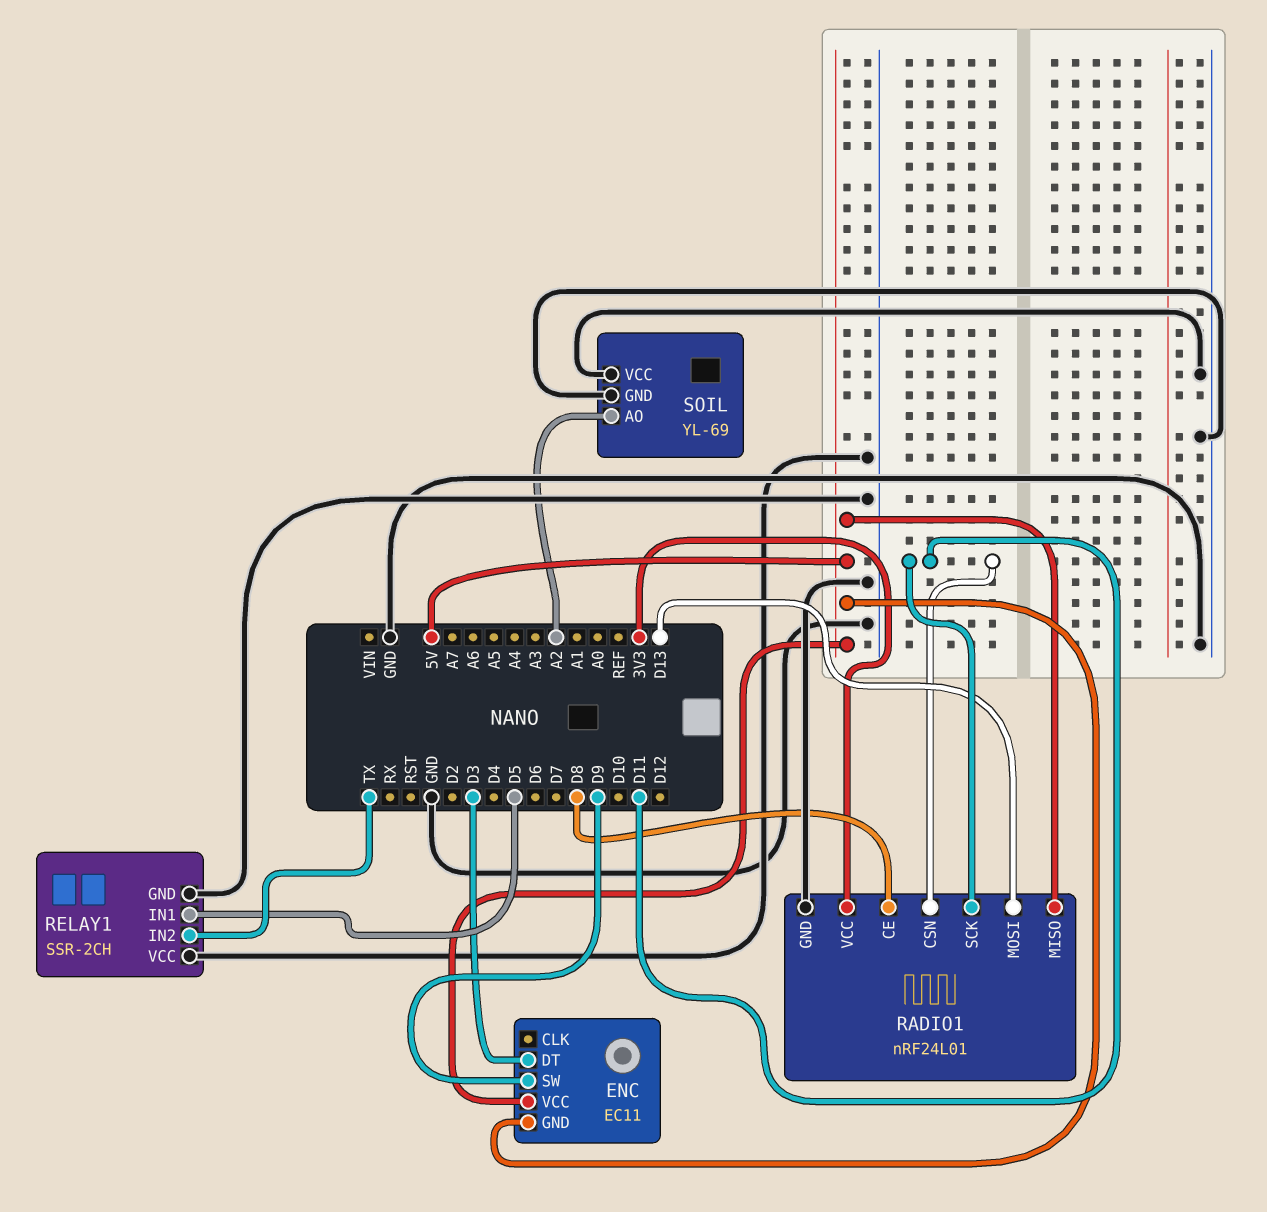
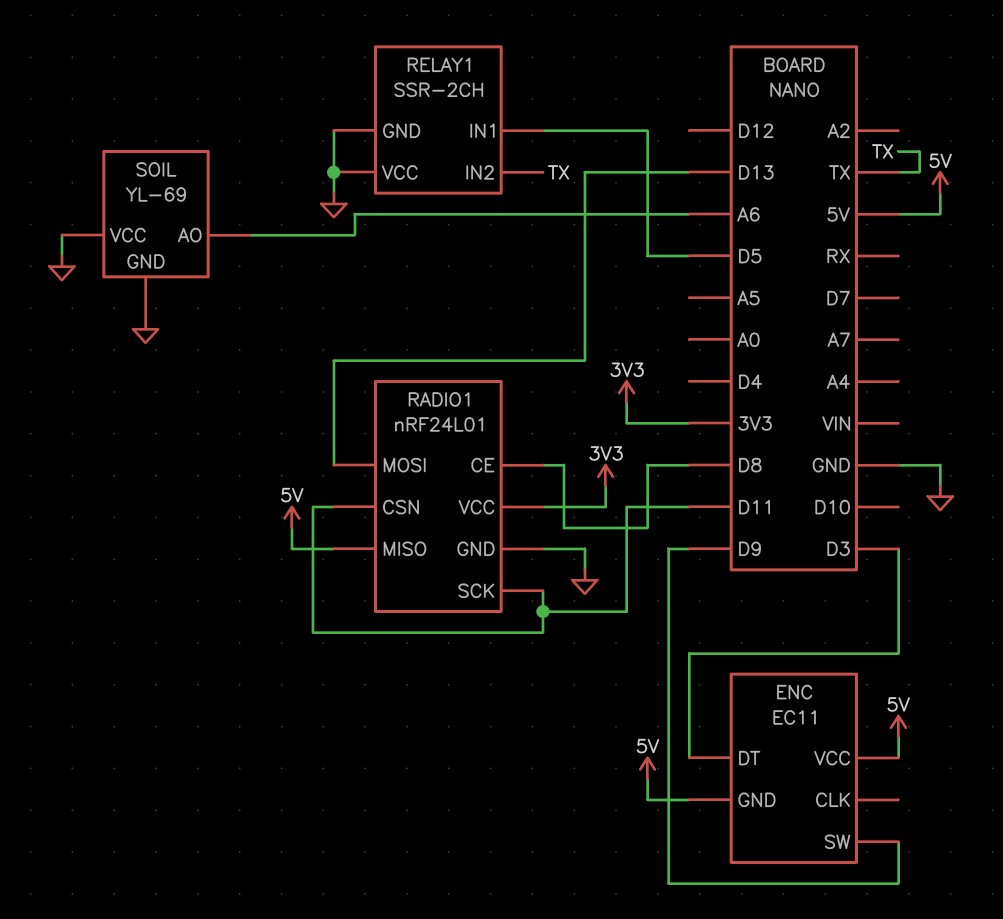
SOIL pin AO: A2 -> A6

